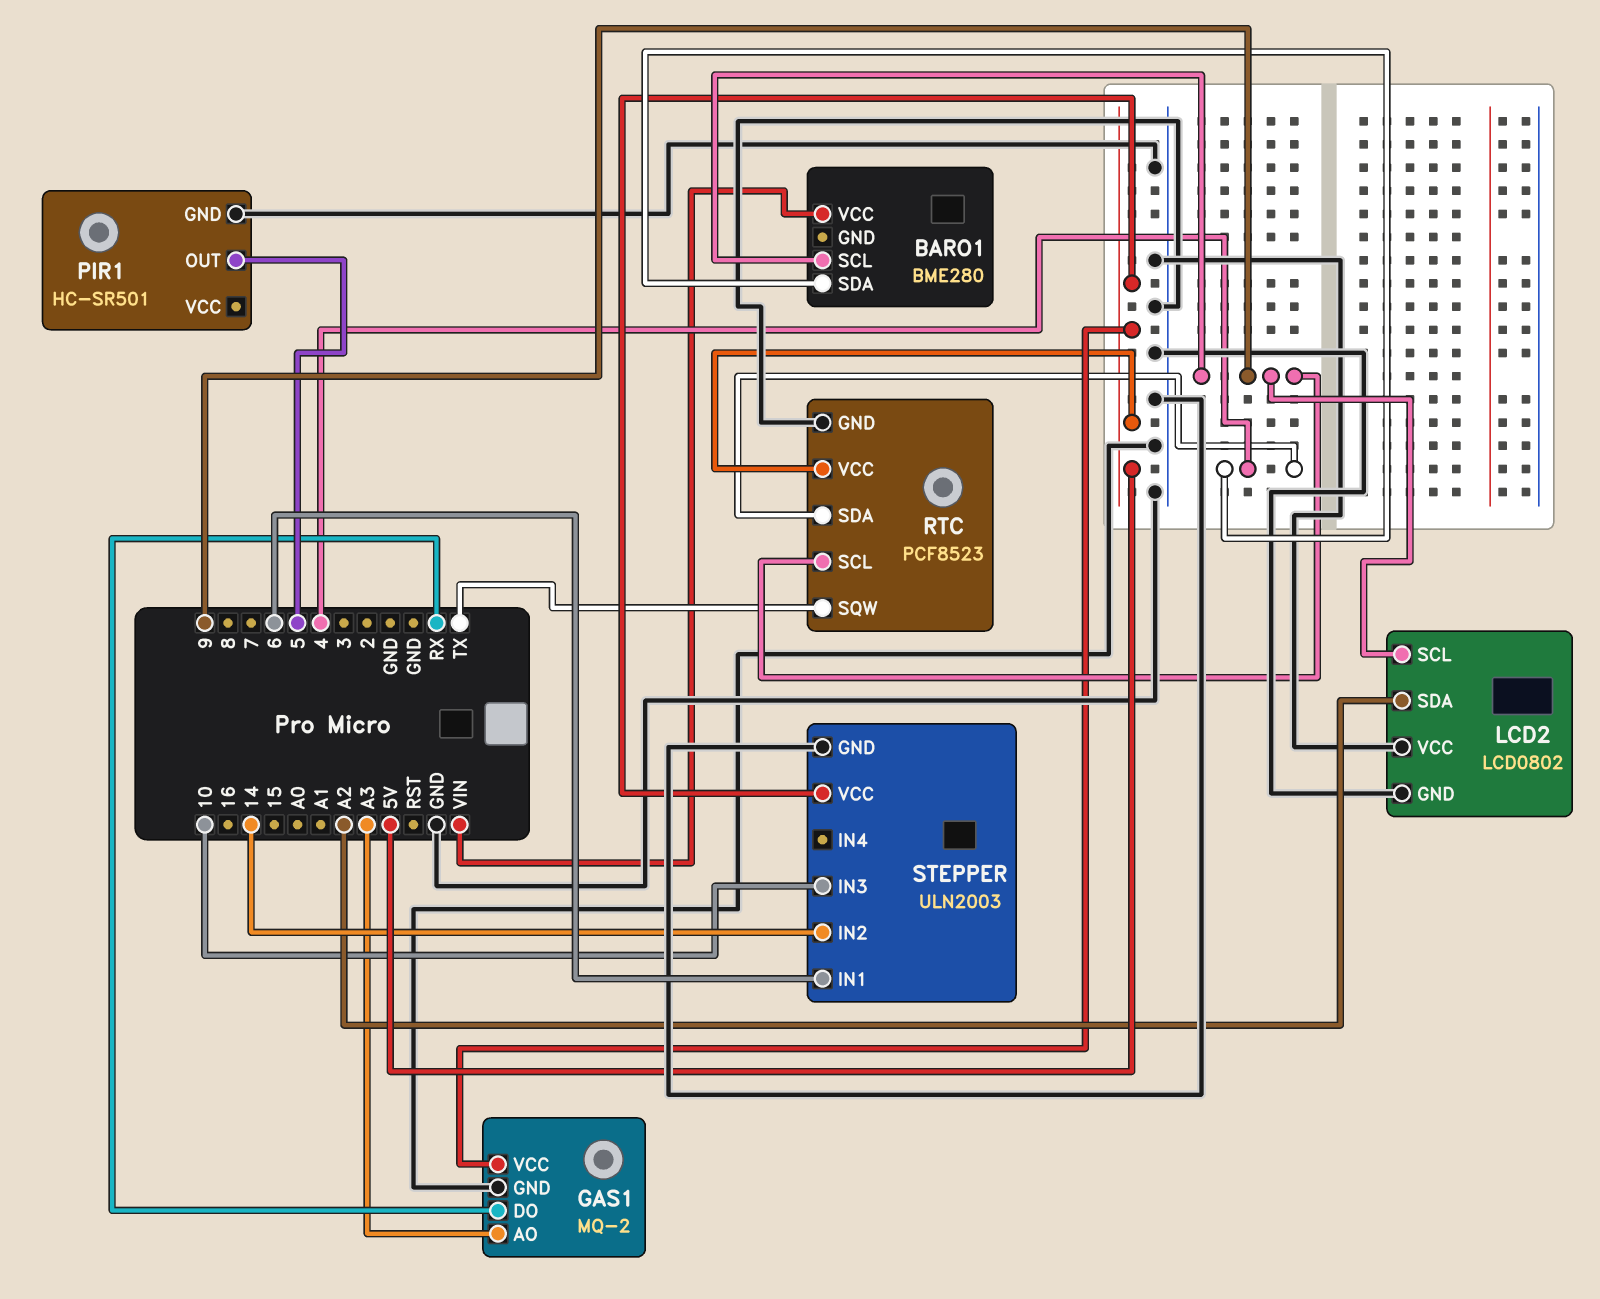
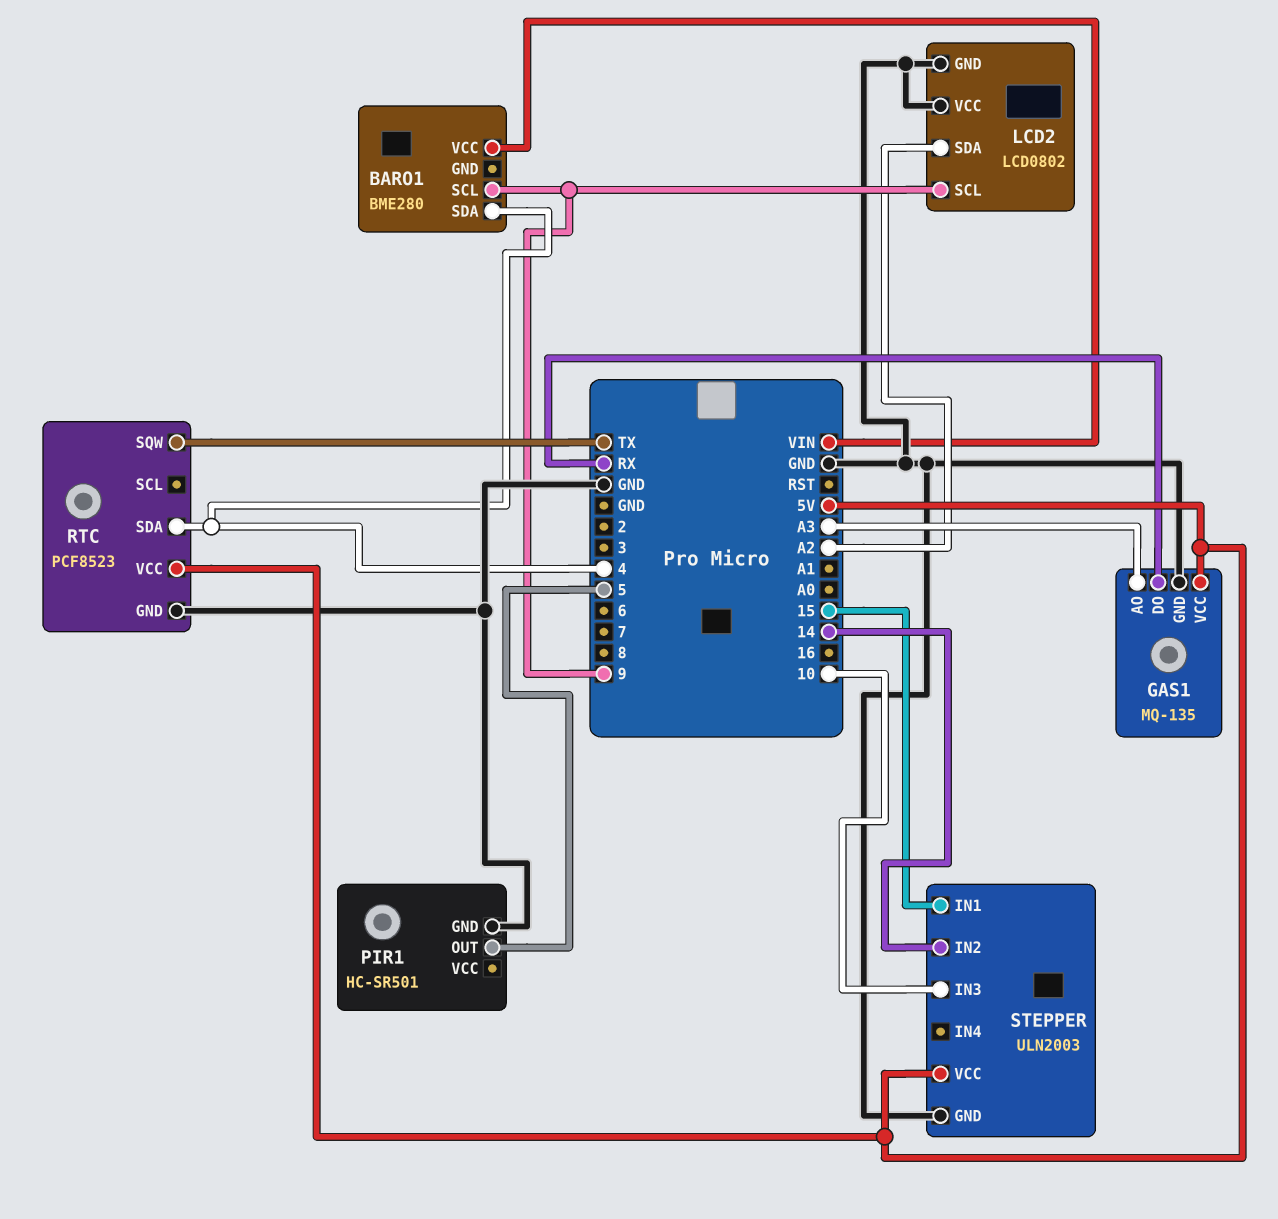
GAS1: MQ-2 -> MQ-135
RTC pin SCL: 9 -> none
STEPPER pin IN1: 6 -> 15

